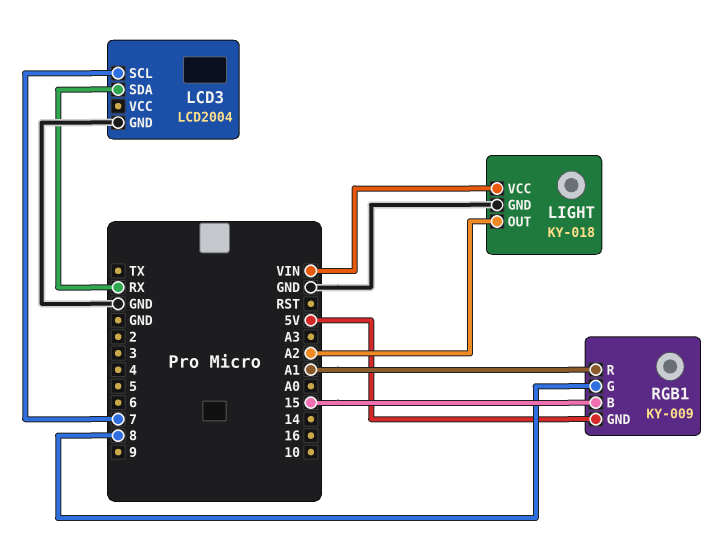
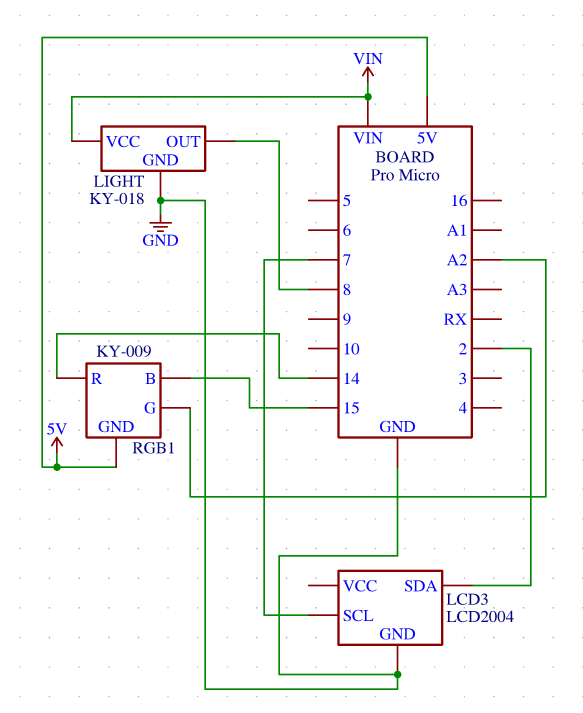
LCD3 pin SDA: RX -> 2
LIGHT pin OUT: A2 -> 8
RGB1 pin G: 8 -> A2
RGB1 pin R: A1 -> 14

